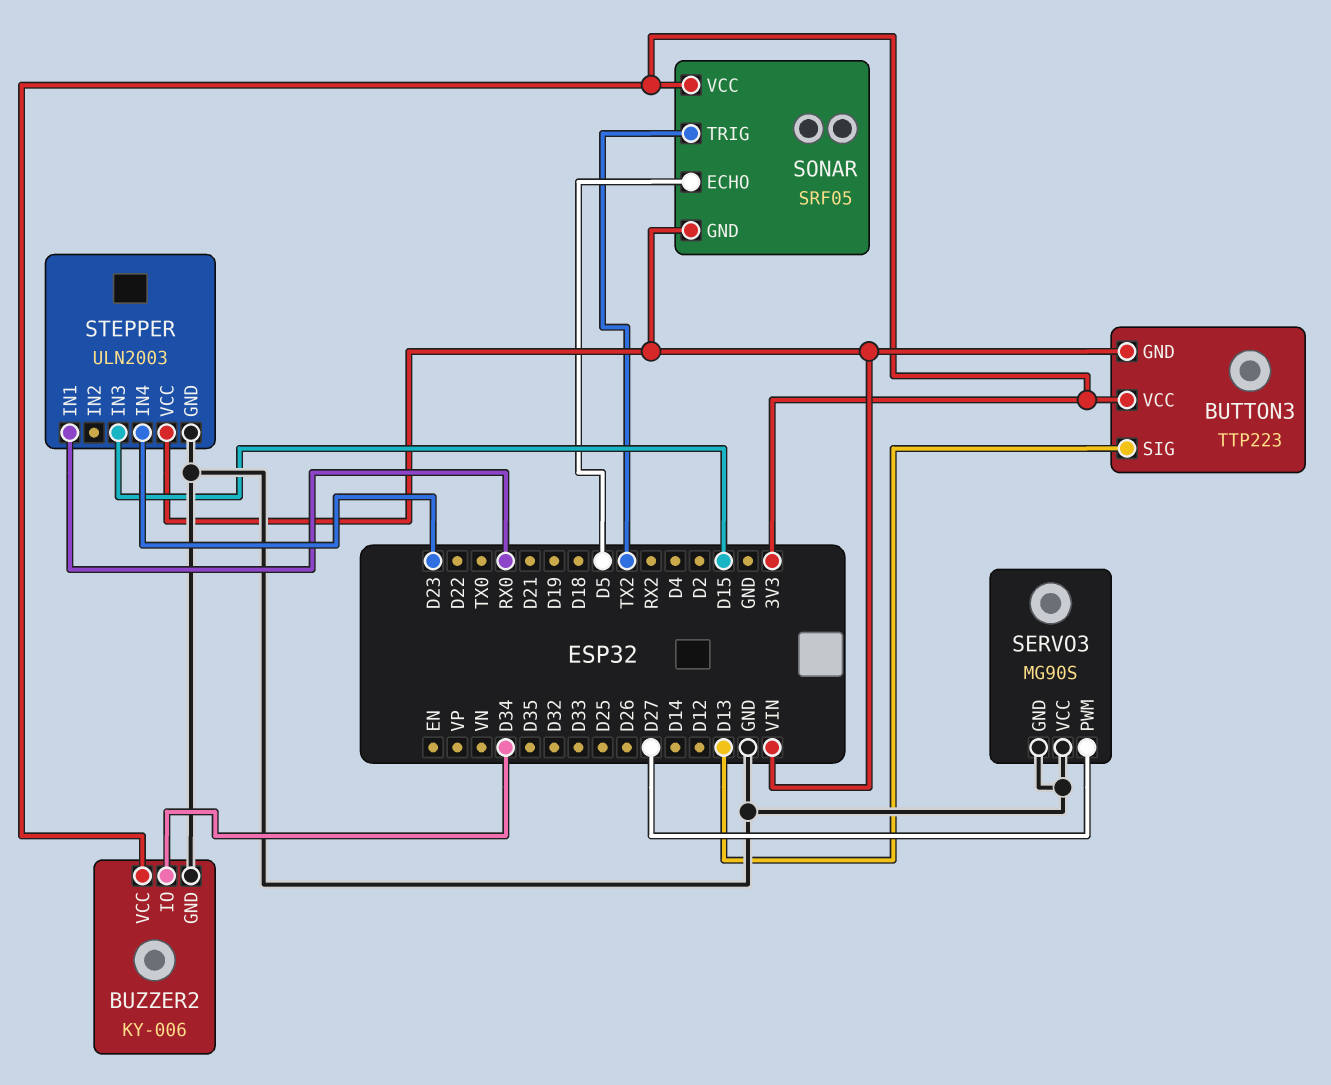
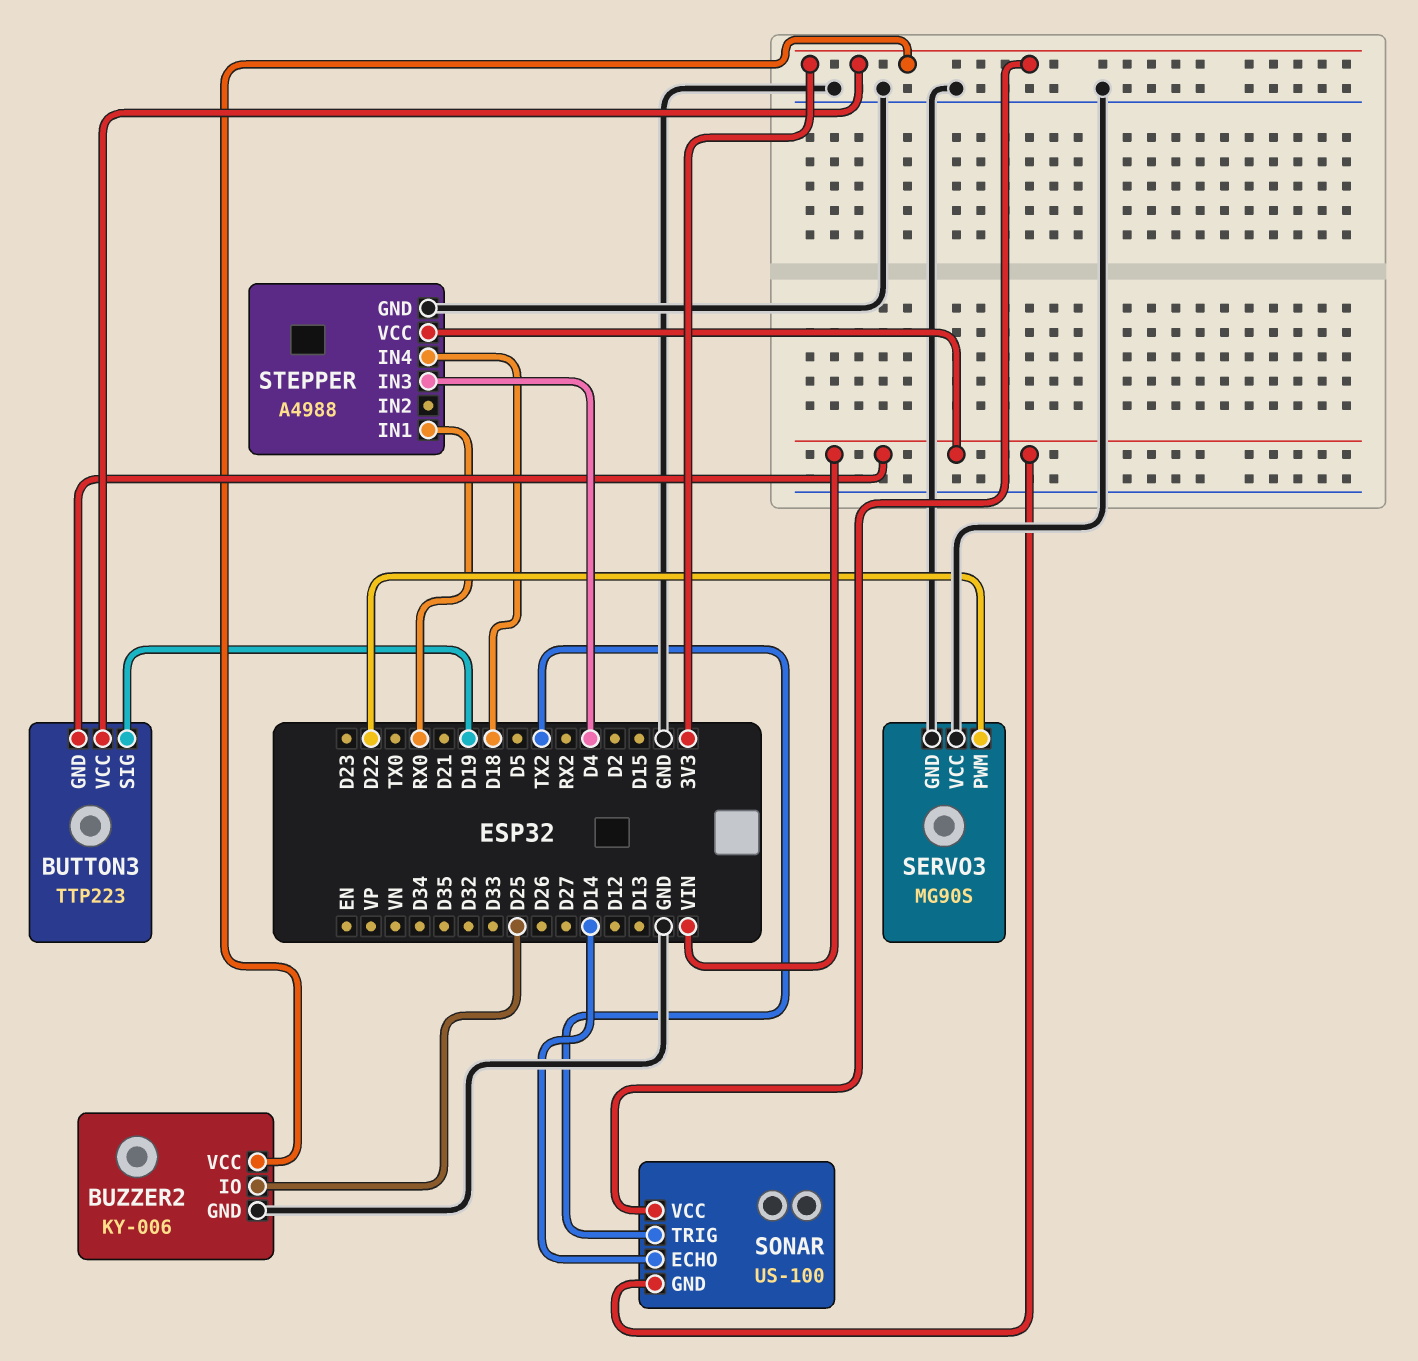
BUTTON3 pin SIG: D13 -> D19
BUZZER2 pin IO: D34 -> D25
SERVO3 pin PWM: D27 -> D22
SONAR: SRF05 -> US-100
SONAR pin ECHO: D5 -> D14
STEPPER: ULN2003 -> A4988
STEPPER pin IN3: D15 -> D4
STEPPER pin IN4: D23 -> D18

